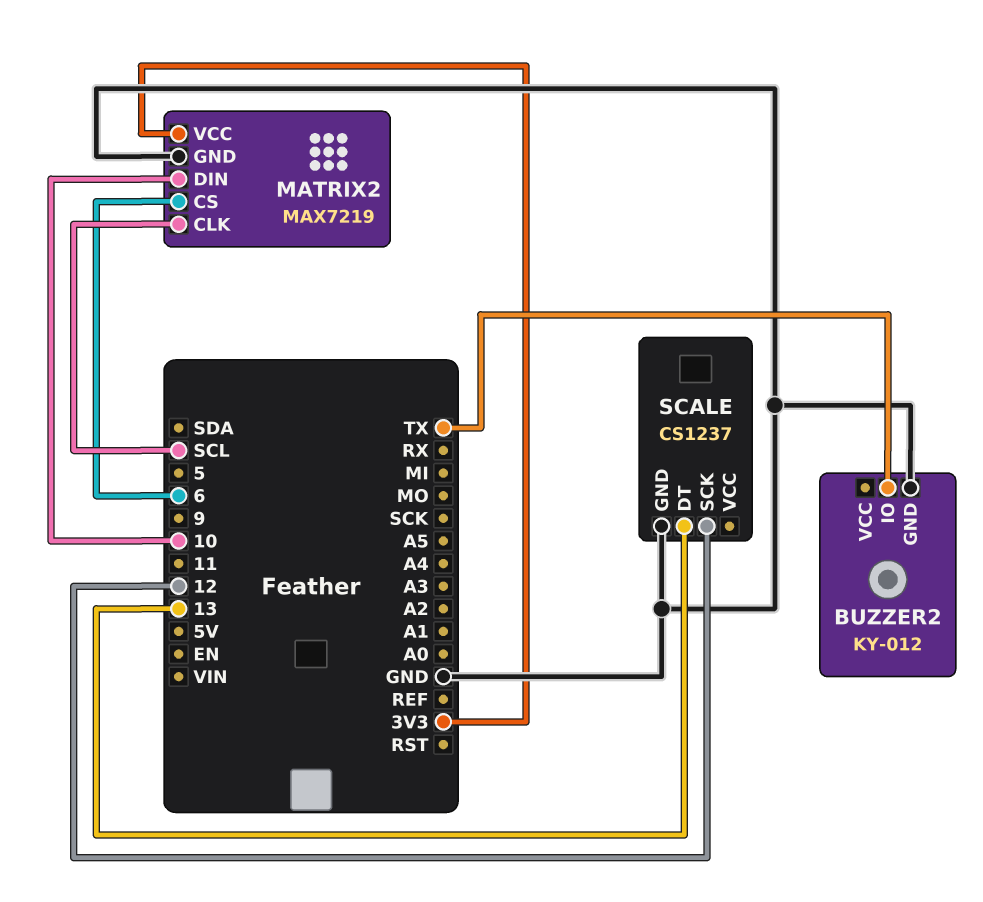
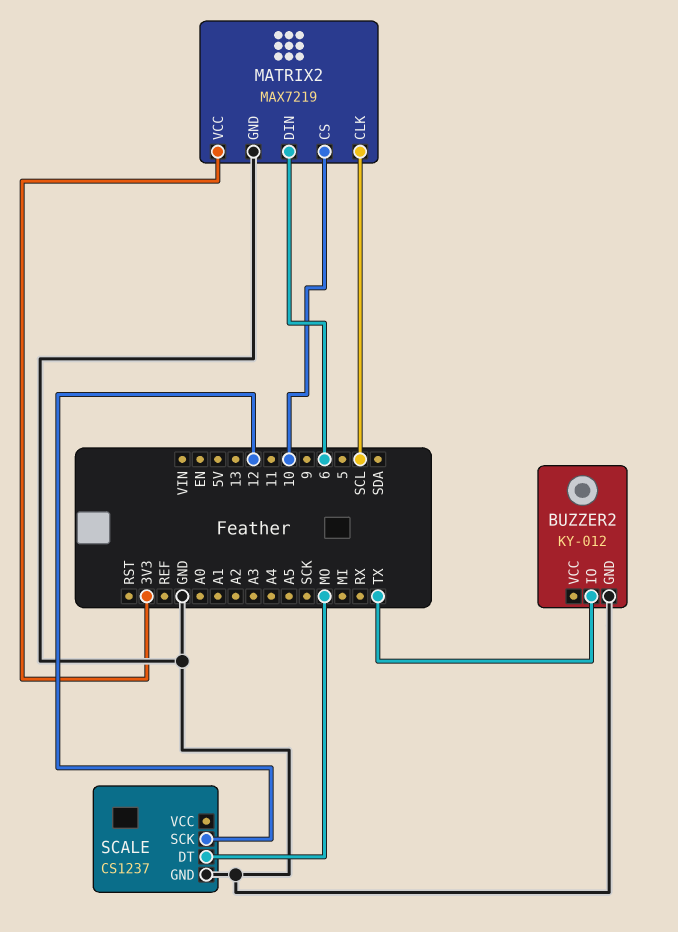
MATRIX2 pin CS: 6 -> 10
MATRIX2 pin DIN: 10 -> 6
SCALE pin DT: 13 -> MO

